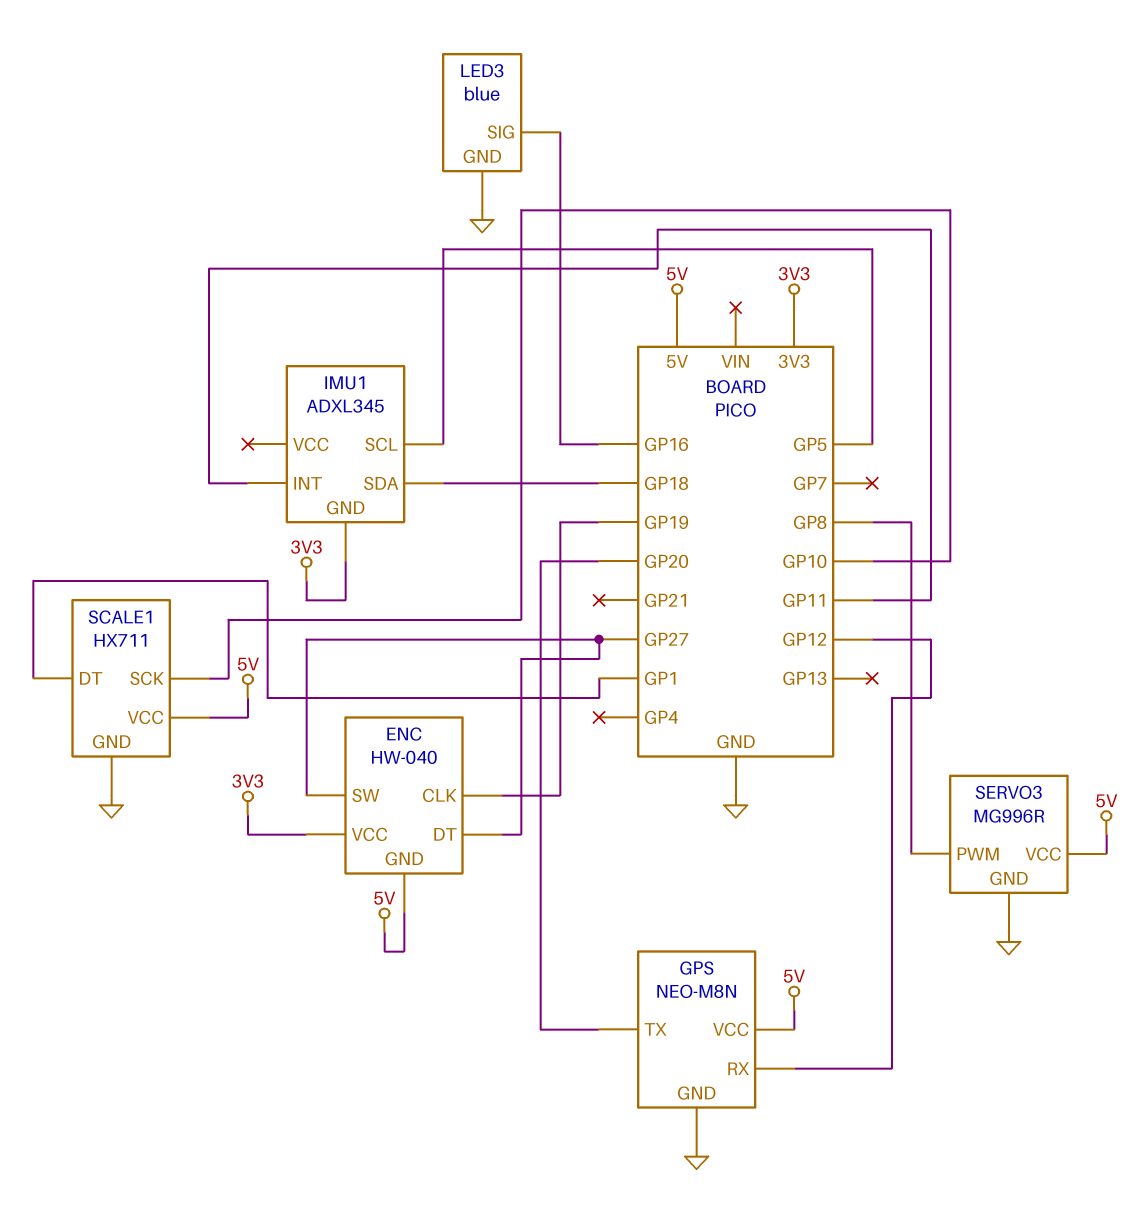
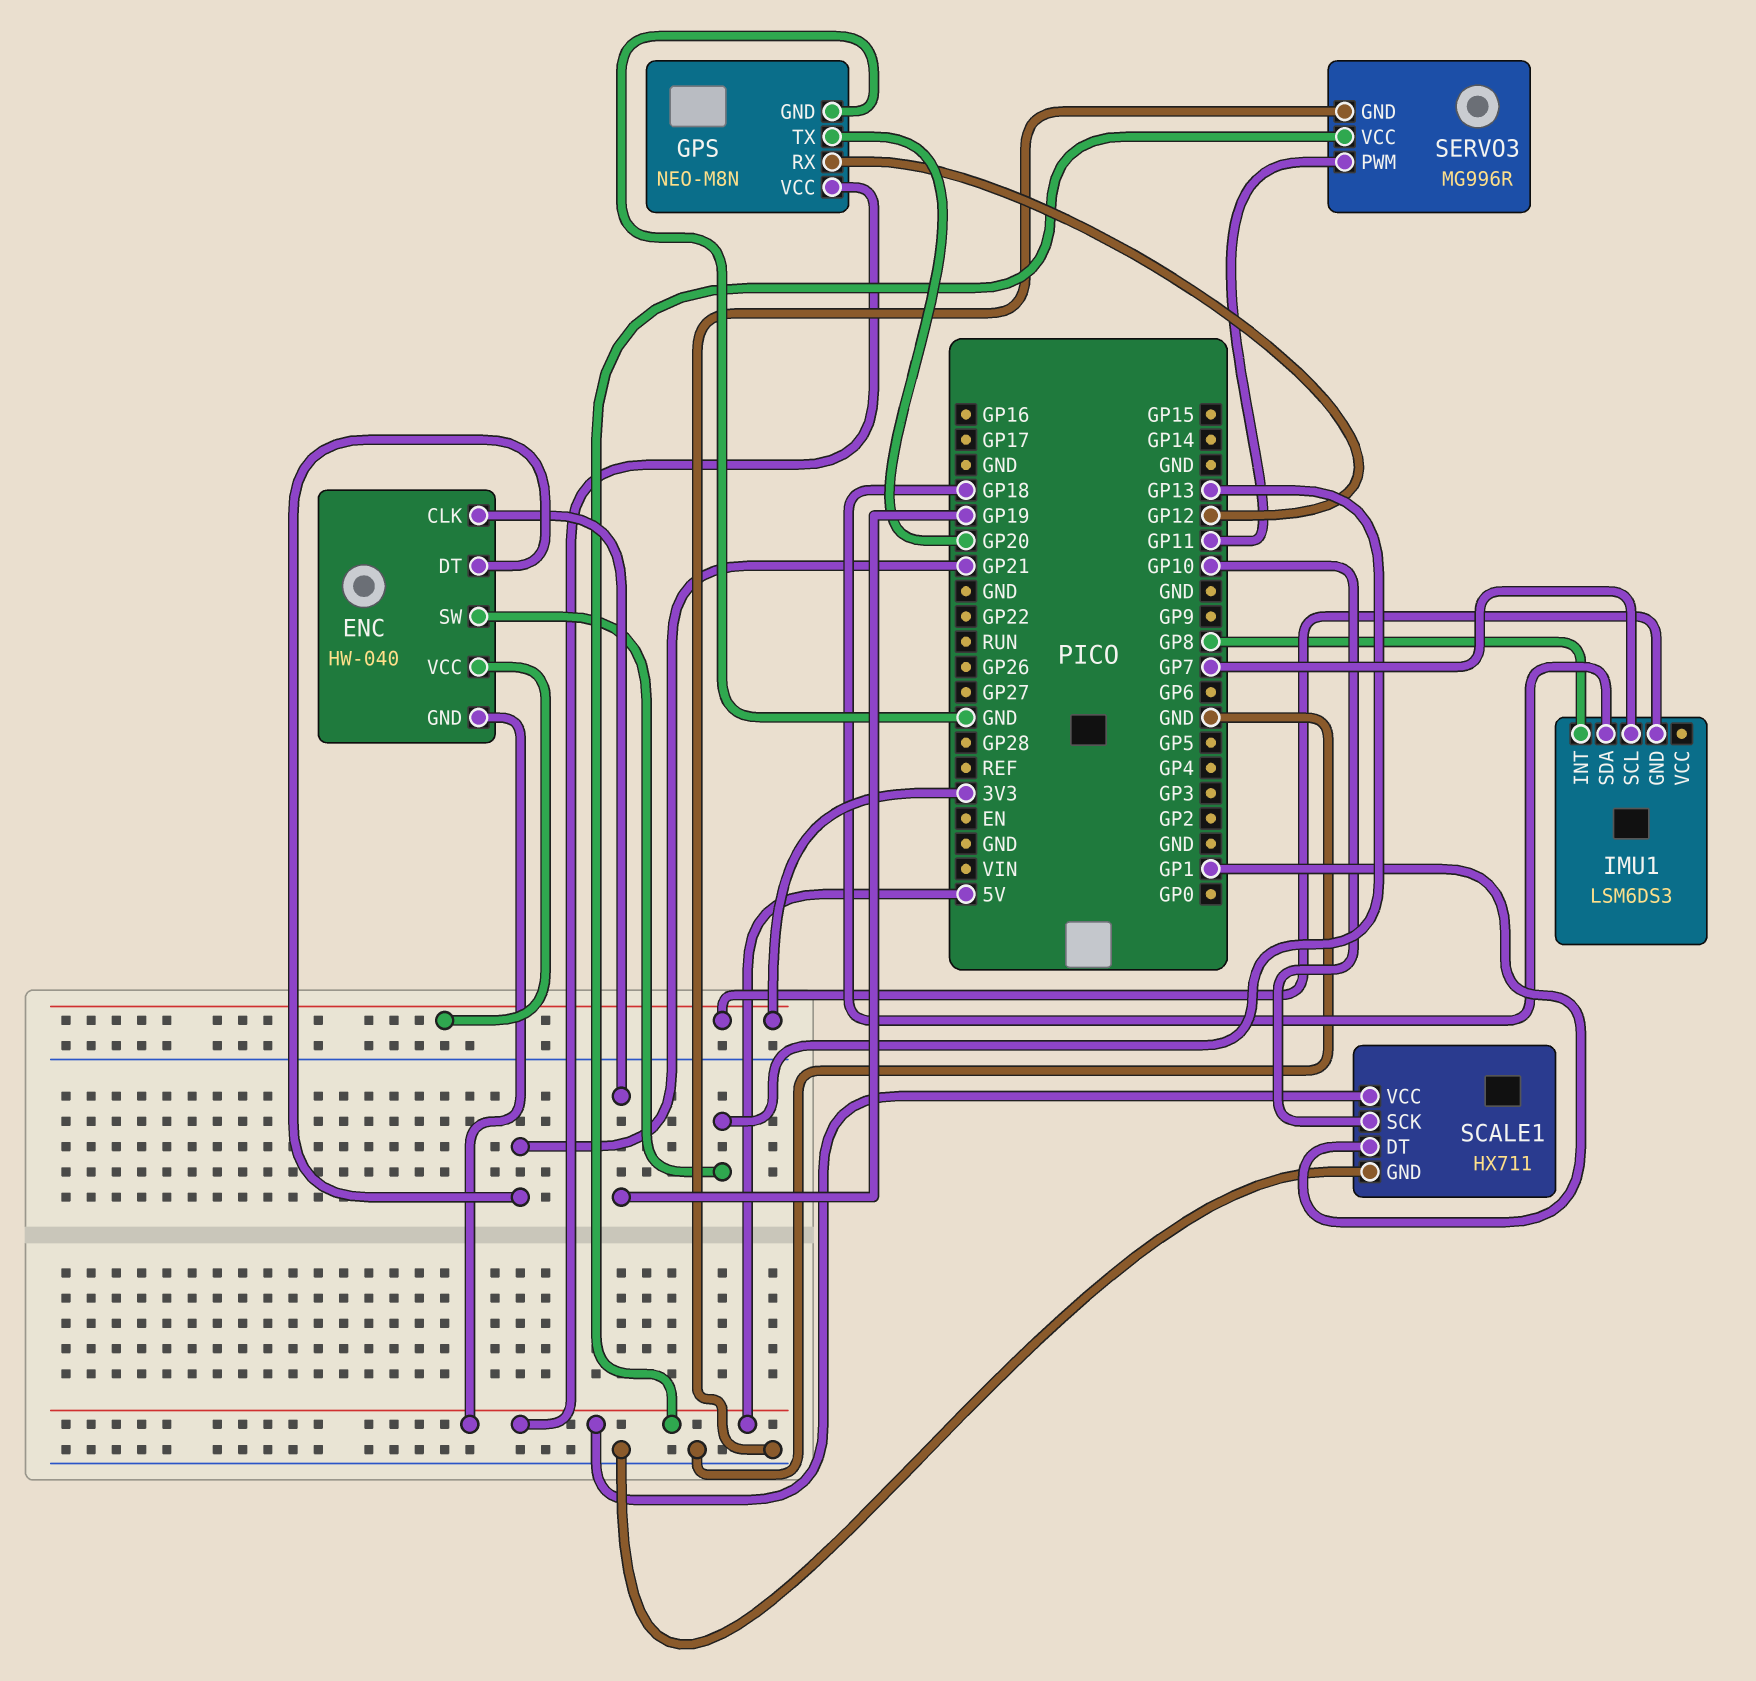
ENC pin DT: GP27 -> GP21
ENC pin SW: GP27 -> GP13
IMU1: ADXL345 -> LSM6DS3
IMU1 pin INT: GP11 -> GP8
IMU1 pin SCL: GP5 -> GP7
LED3: blue -> none
LED3 pin GND: GND -> none
LED3 pin SIG: GP16 -> none
SERVO3 pin PWM: GP8 -> GP11

